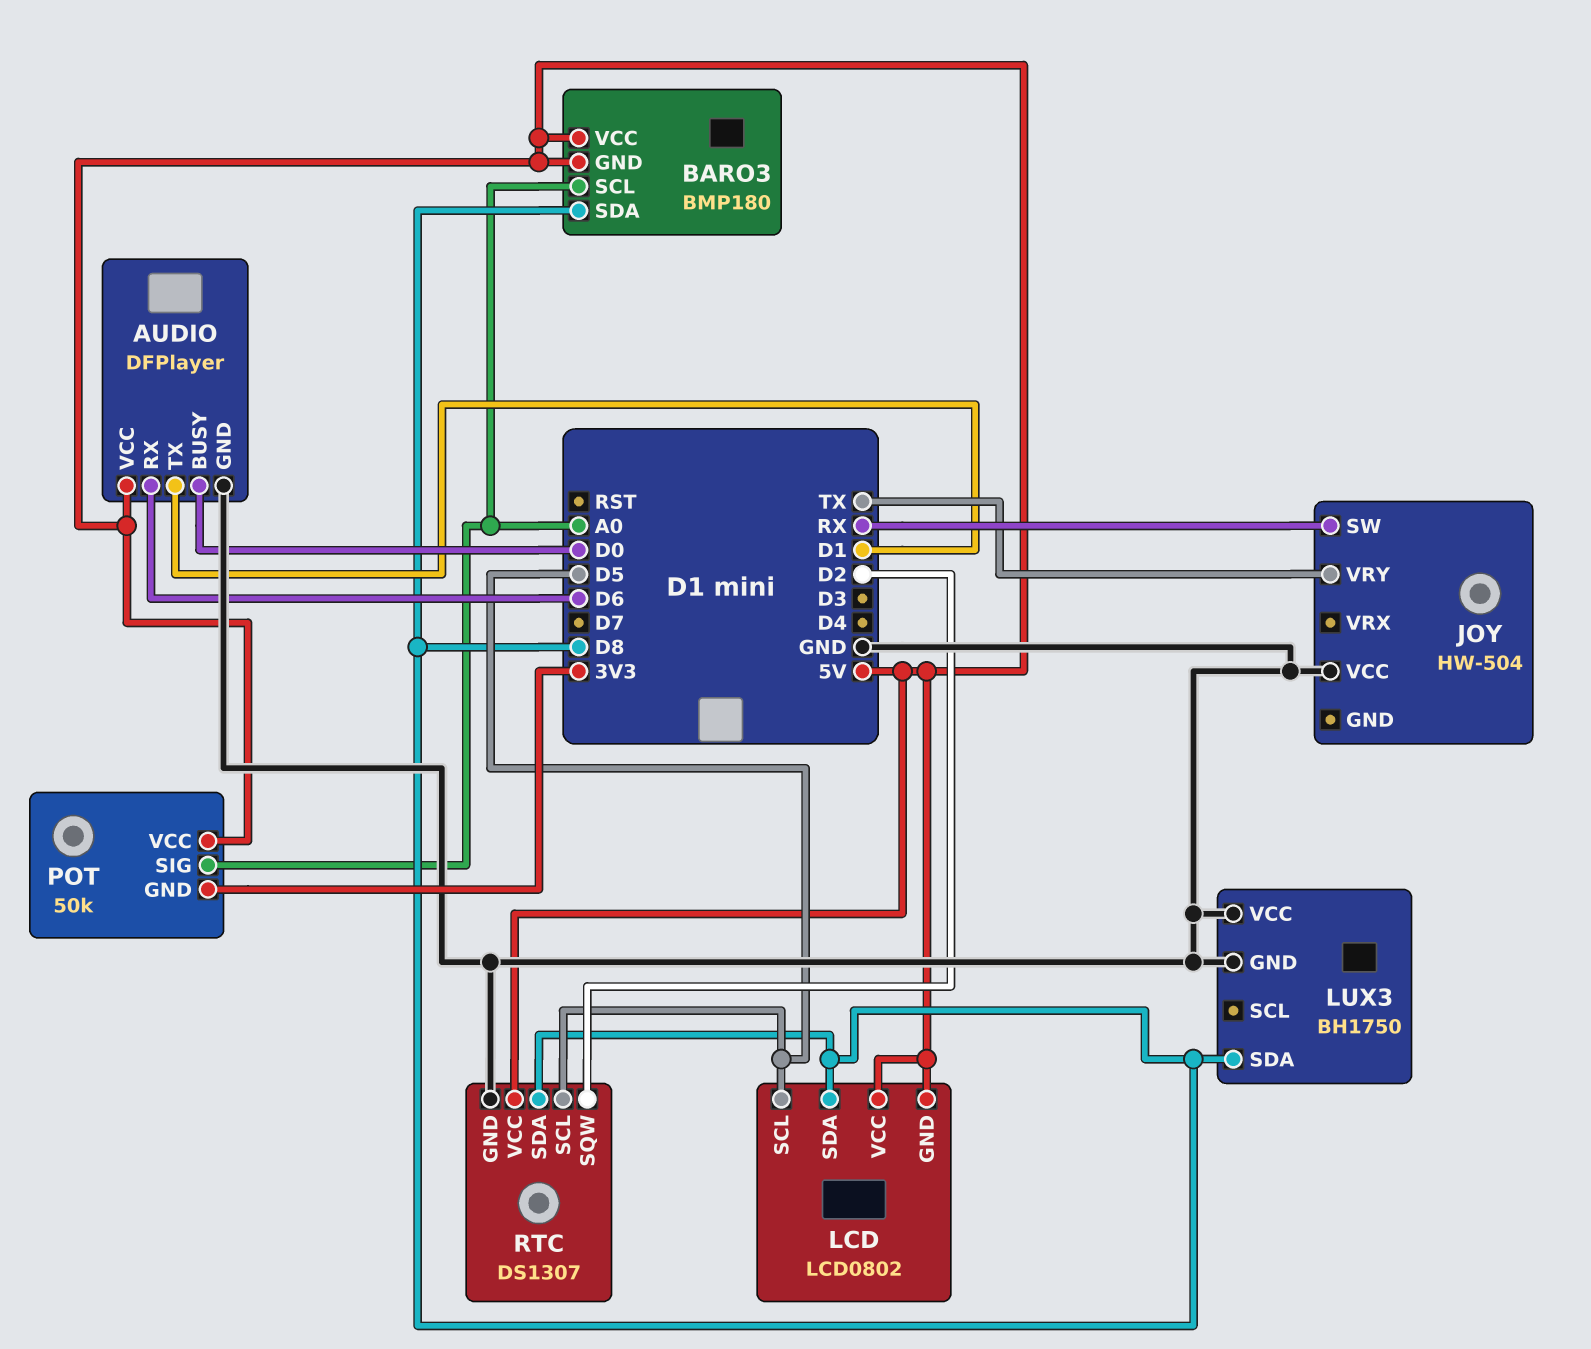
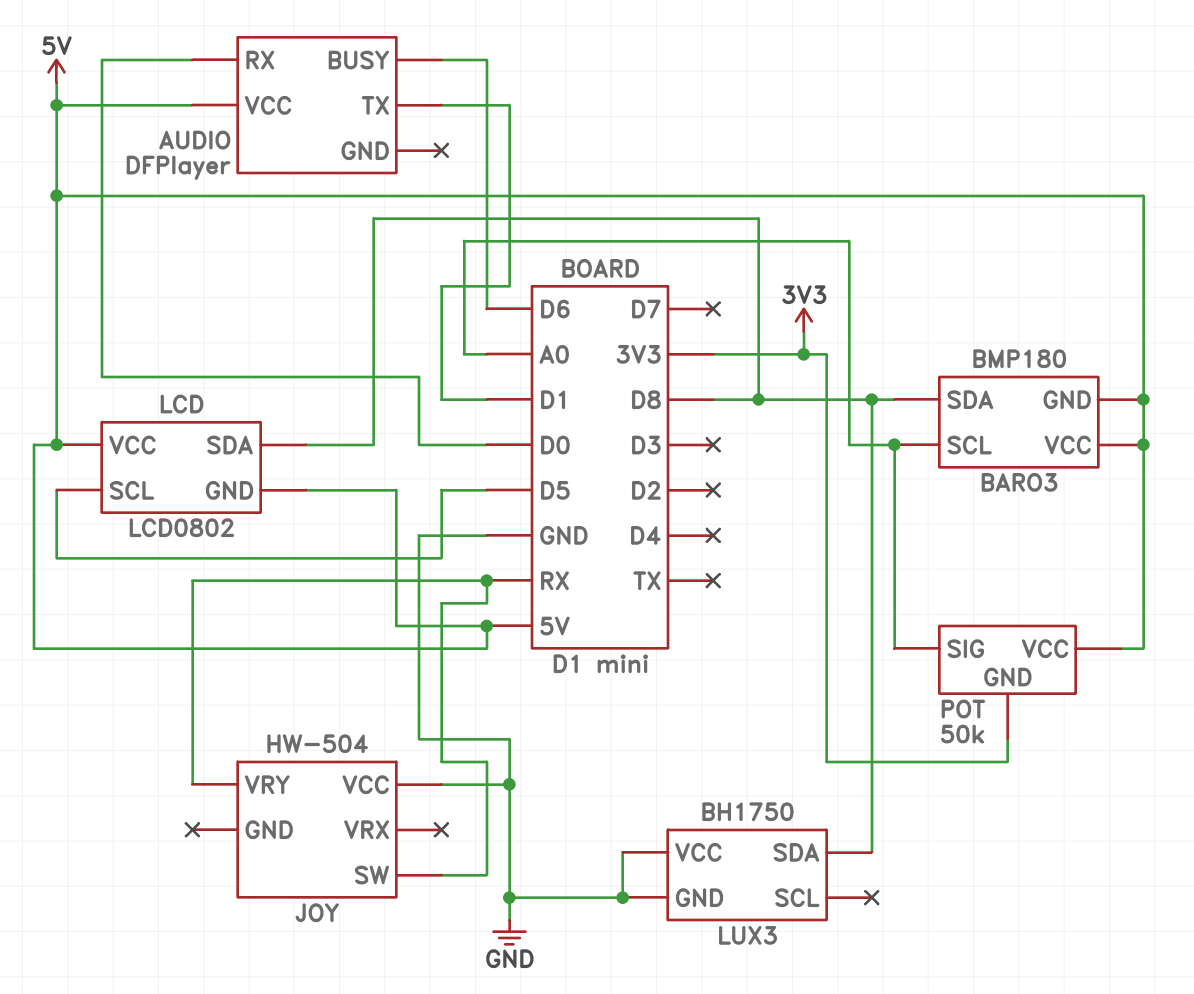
AUDIO pin BUSY: D0 -> D6
AUDIO pin GND: GND -> none
AUDIO pin RX: D6 -> D0
JOY pin VRY: TX -> RX
RTC: DS1307 -> none
RTC pin GND: GND -> none
RTC pin SCL: D5 -> none
RTC pin SDA: D8 -> none
RTC pin SQW: D2 -> none
RTC pin VCC: 5V -> none

